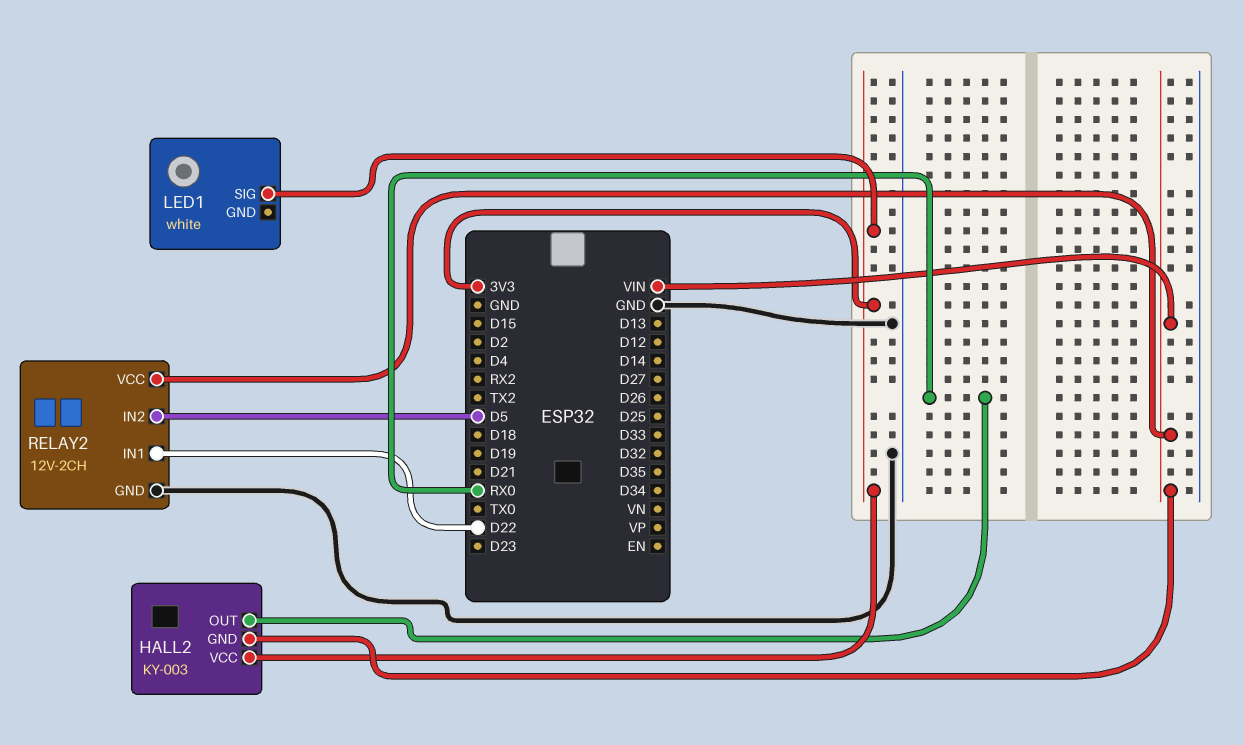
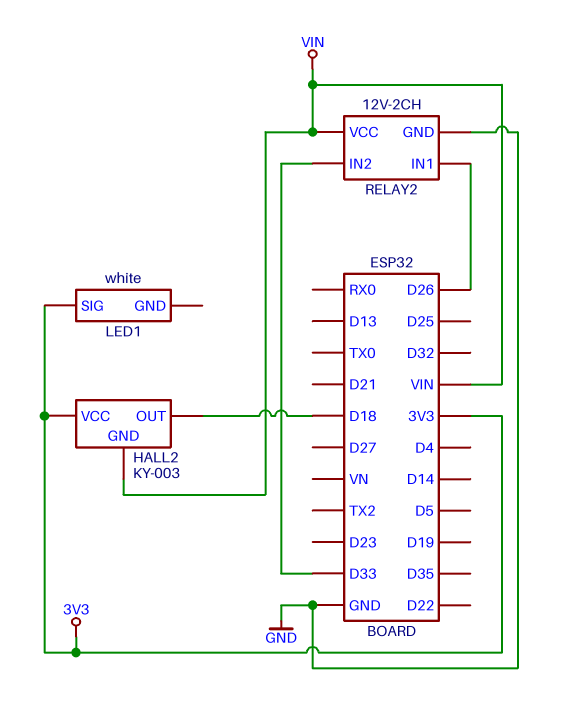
HALL2 pin OUT: RX0 -> D18
RELAY2 pin IN1: D22 -> D26
RELAY2 pin IN2: D5 -> D33

